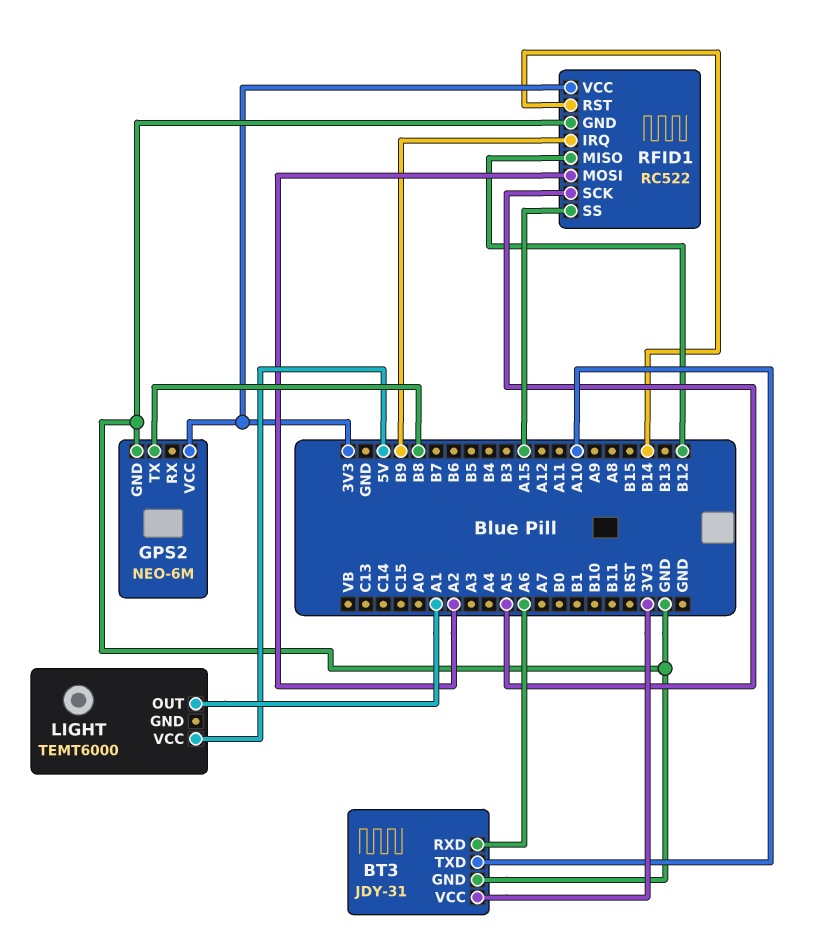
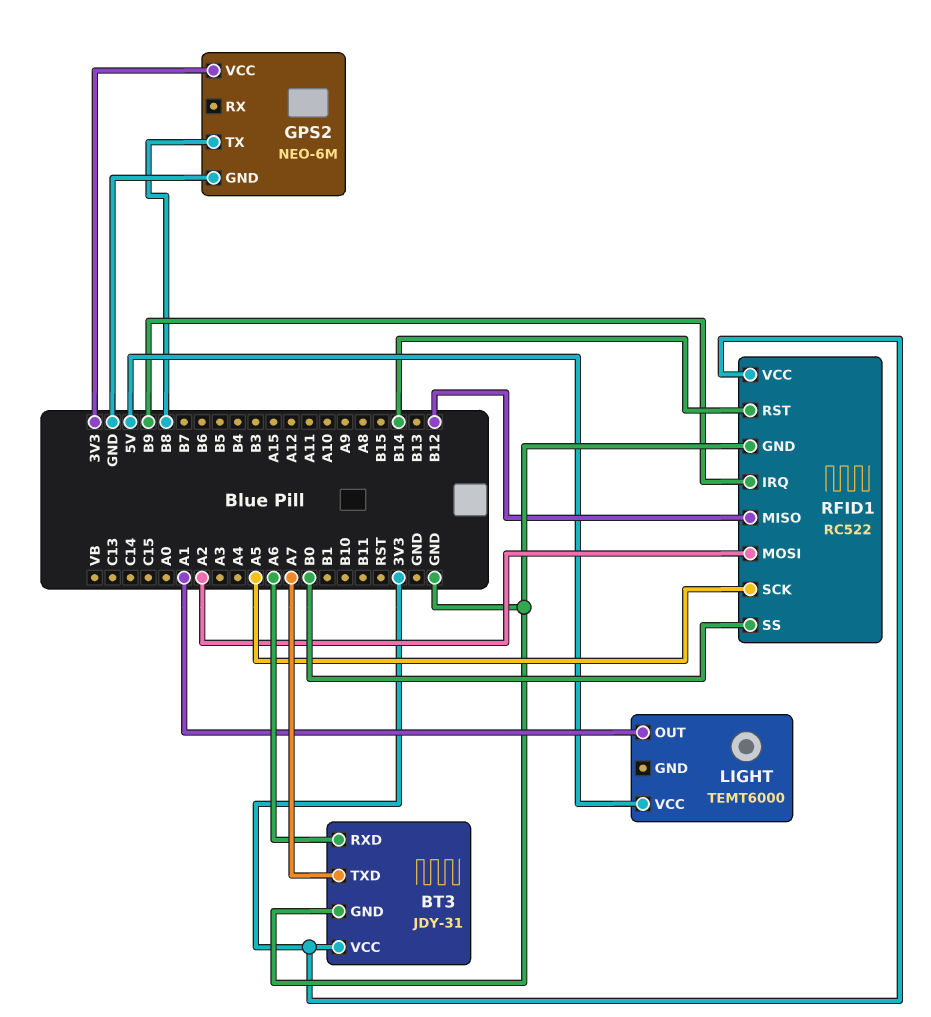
BT3 pin TXD: A10 -> A7
RFID1 pin SS: A15 -> B0

